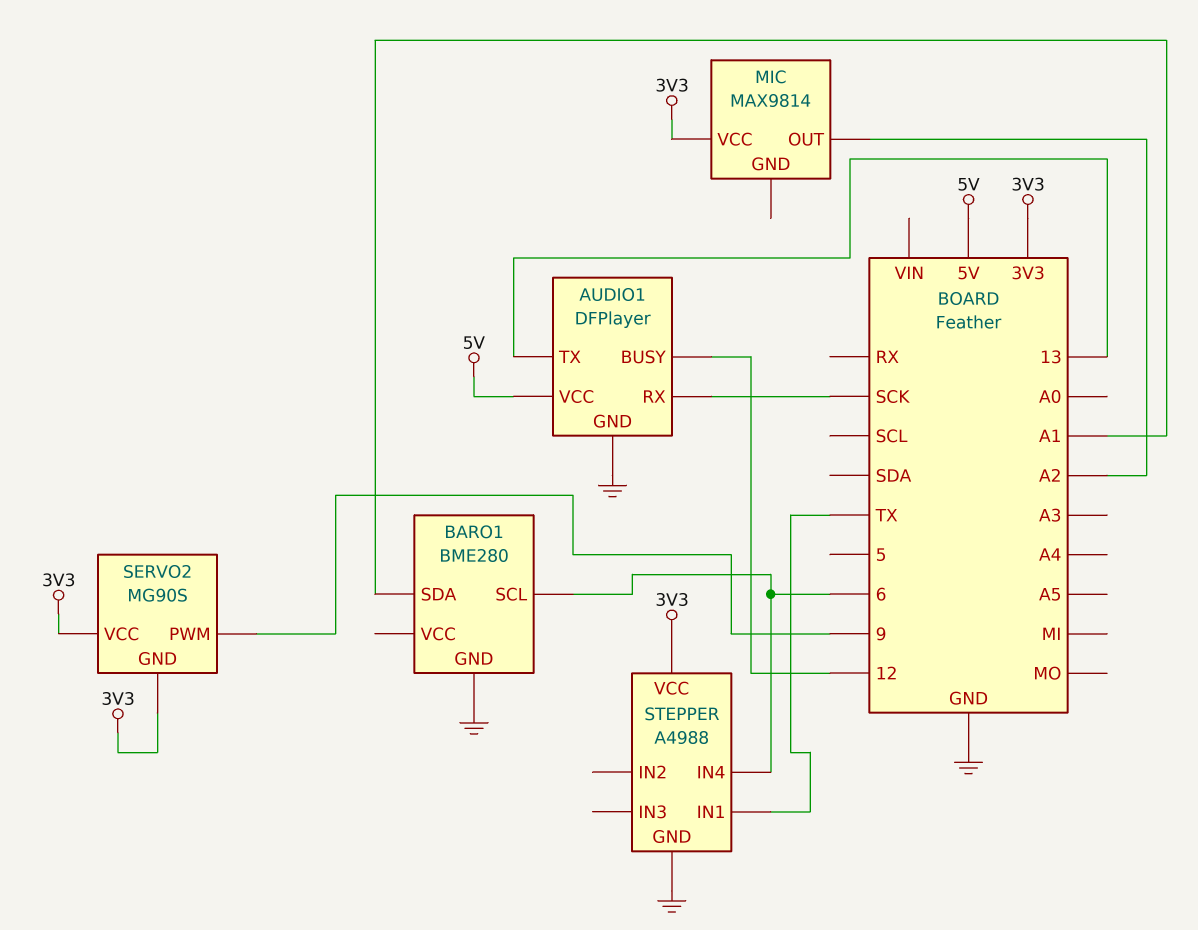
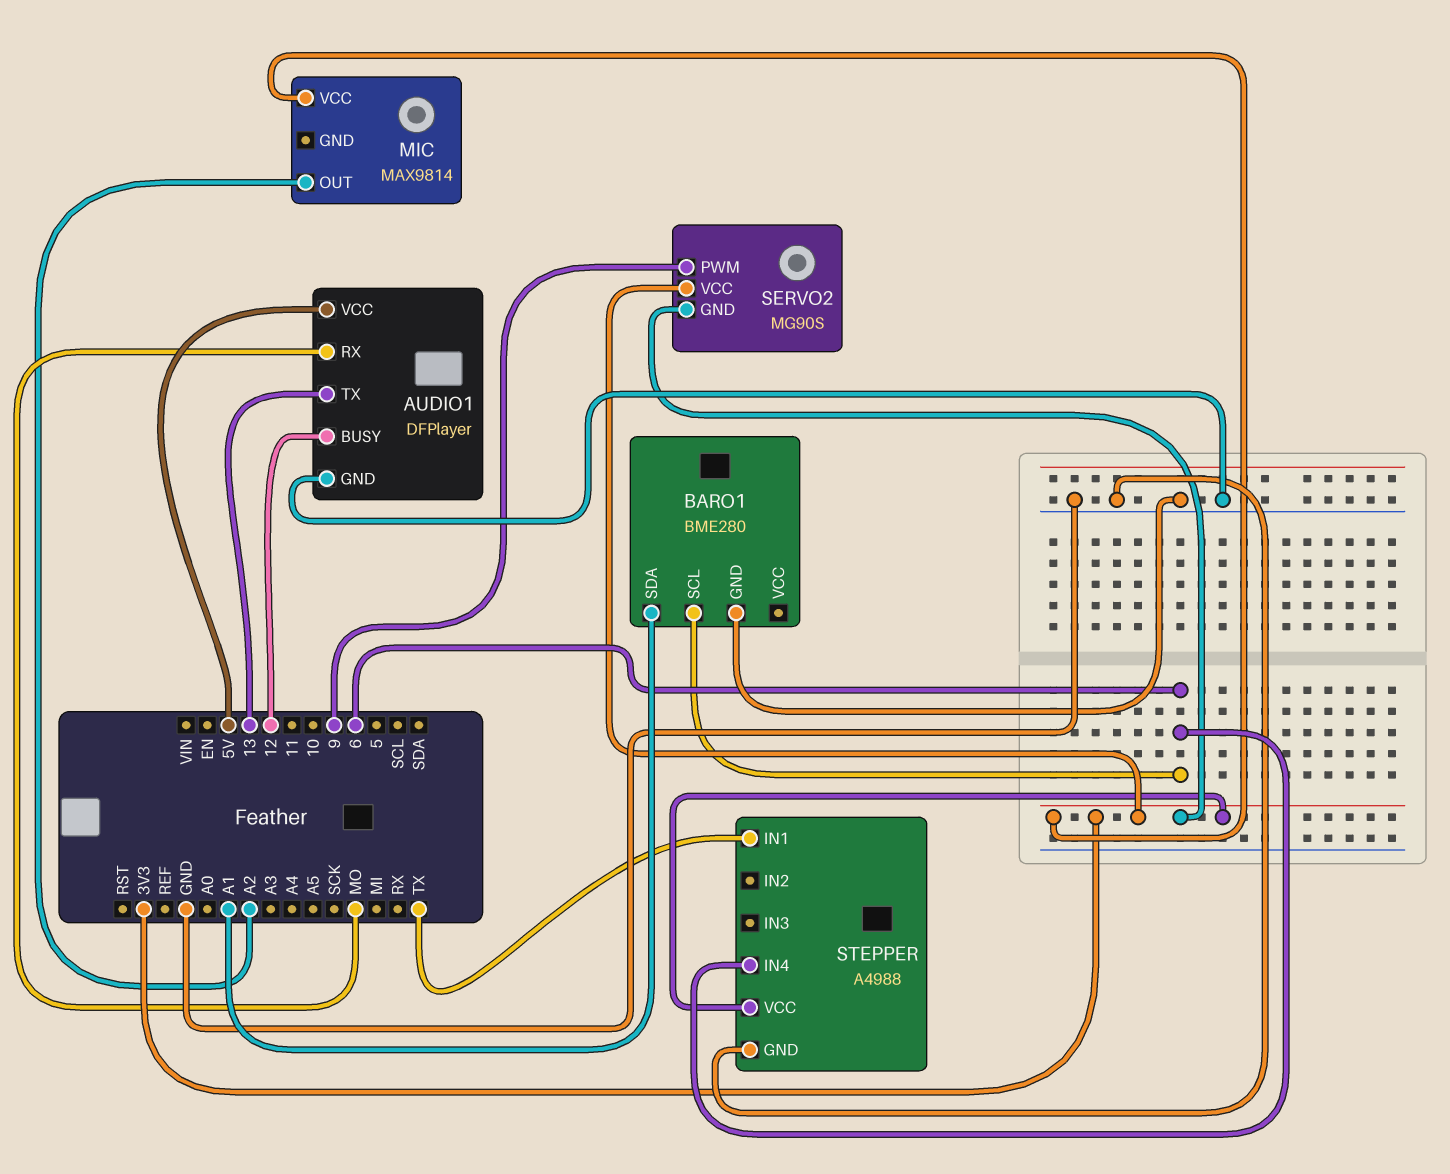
AUDIO1 pin RX: SCK -> MO

